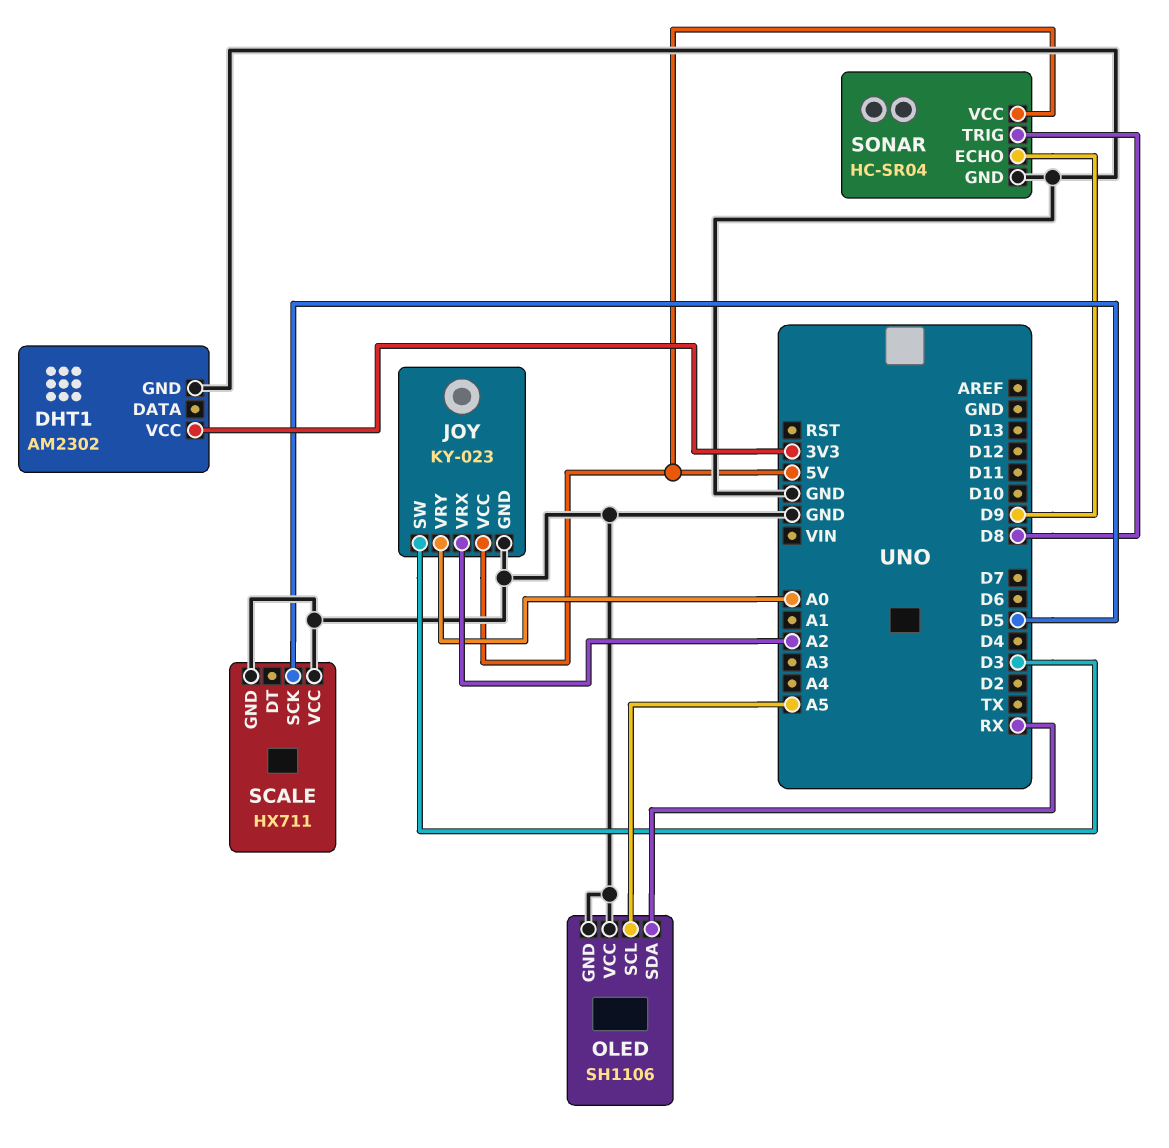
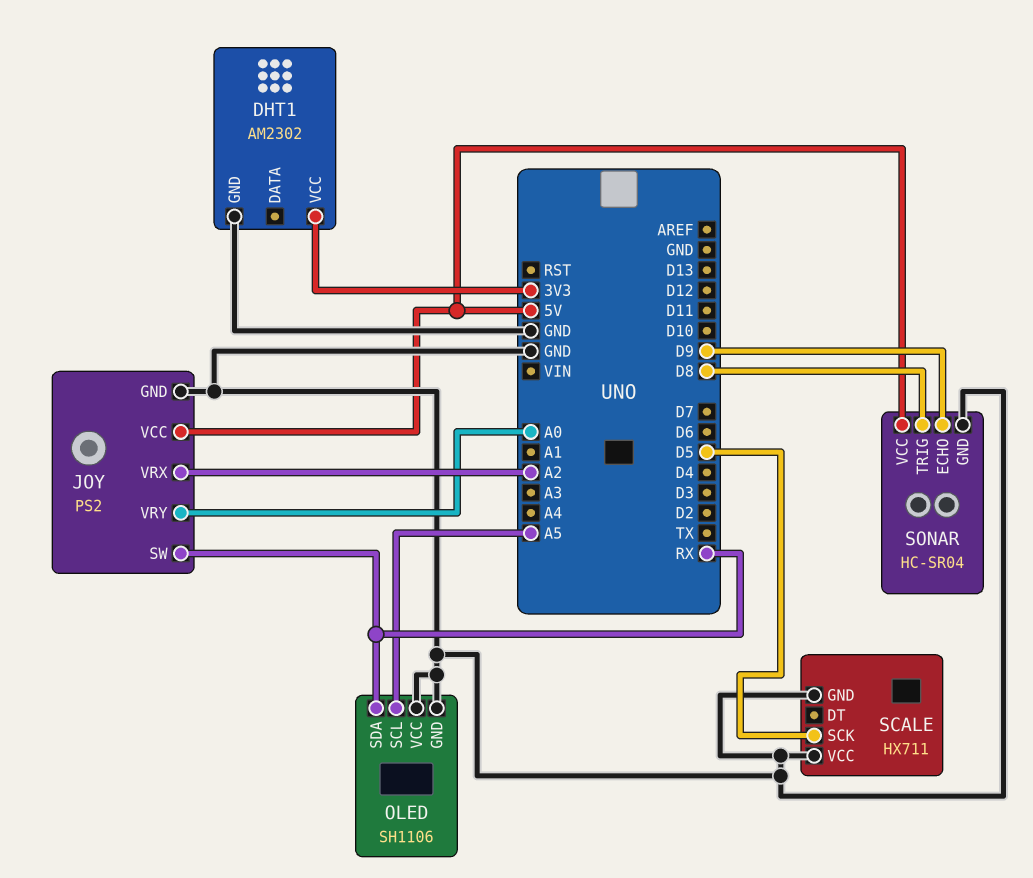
JOY: KY-023 -> PS2
JOY pin SW: D3 -> RX

